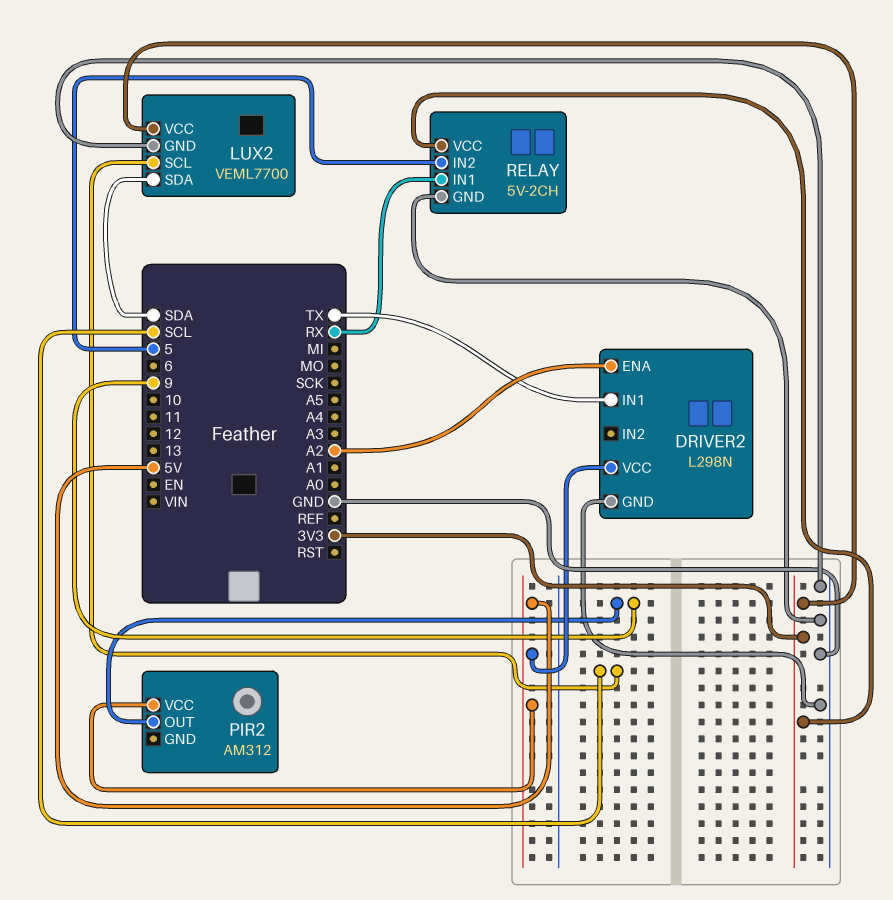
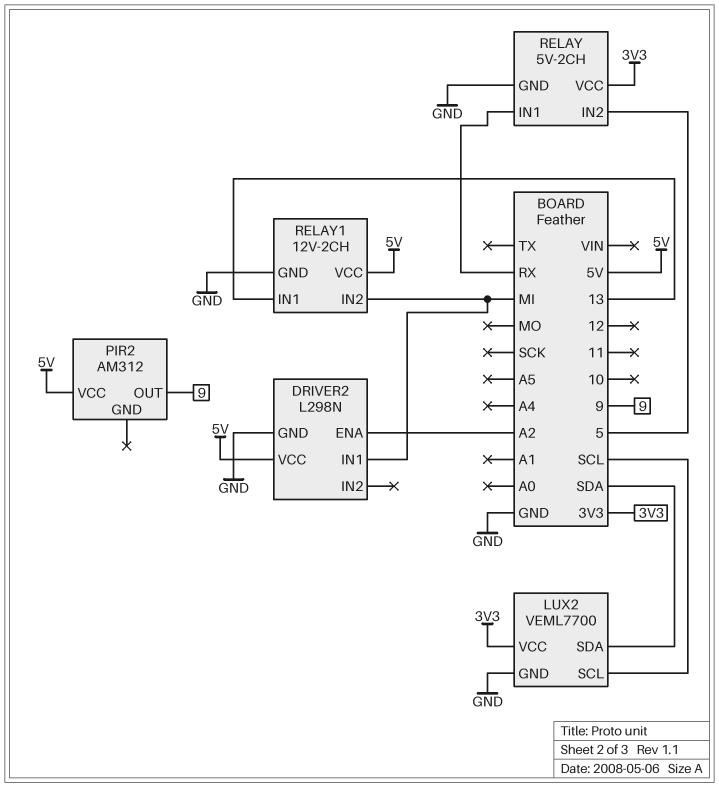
DRIVER2 pin IN1: TX -> MI
RELAY1: none -> 12V-2CH
RELAY1 pin GND: none -> GND
RELAY1 pin IN1: none -> 13
RELAY1 pin IN2: none -> MI
RELAY1 pin VCC: none -> 5V

